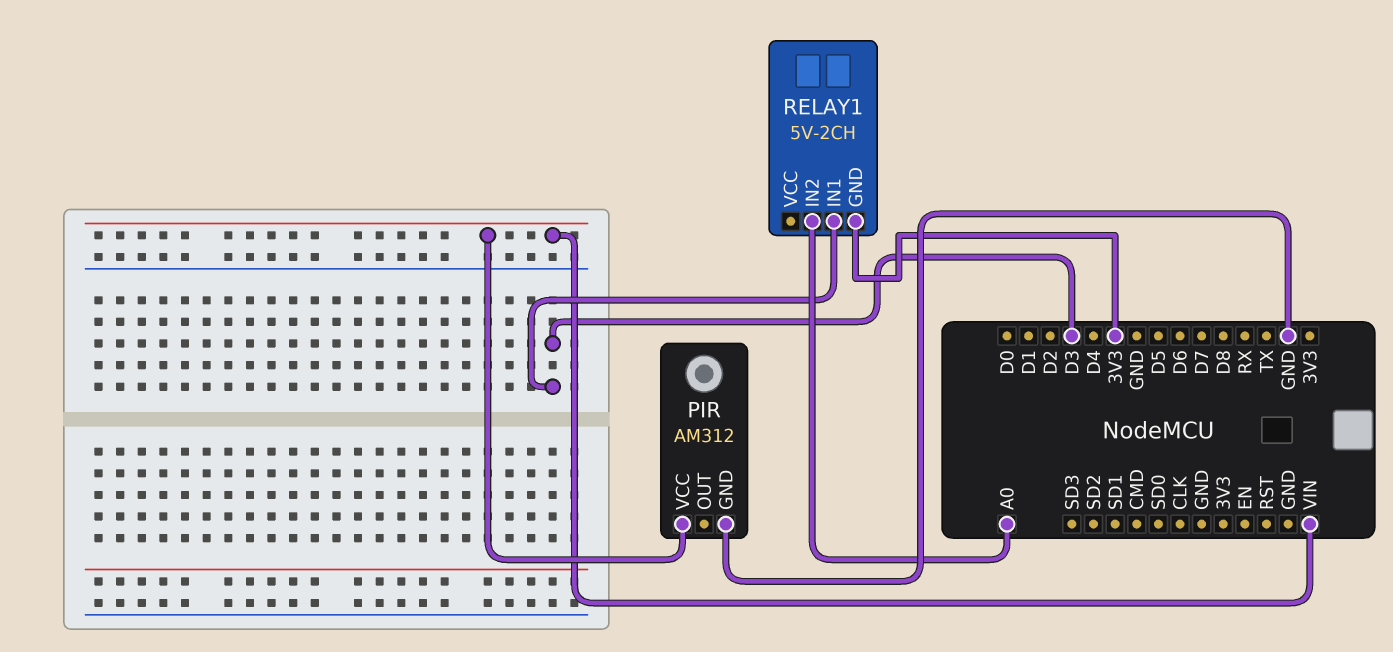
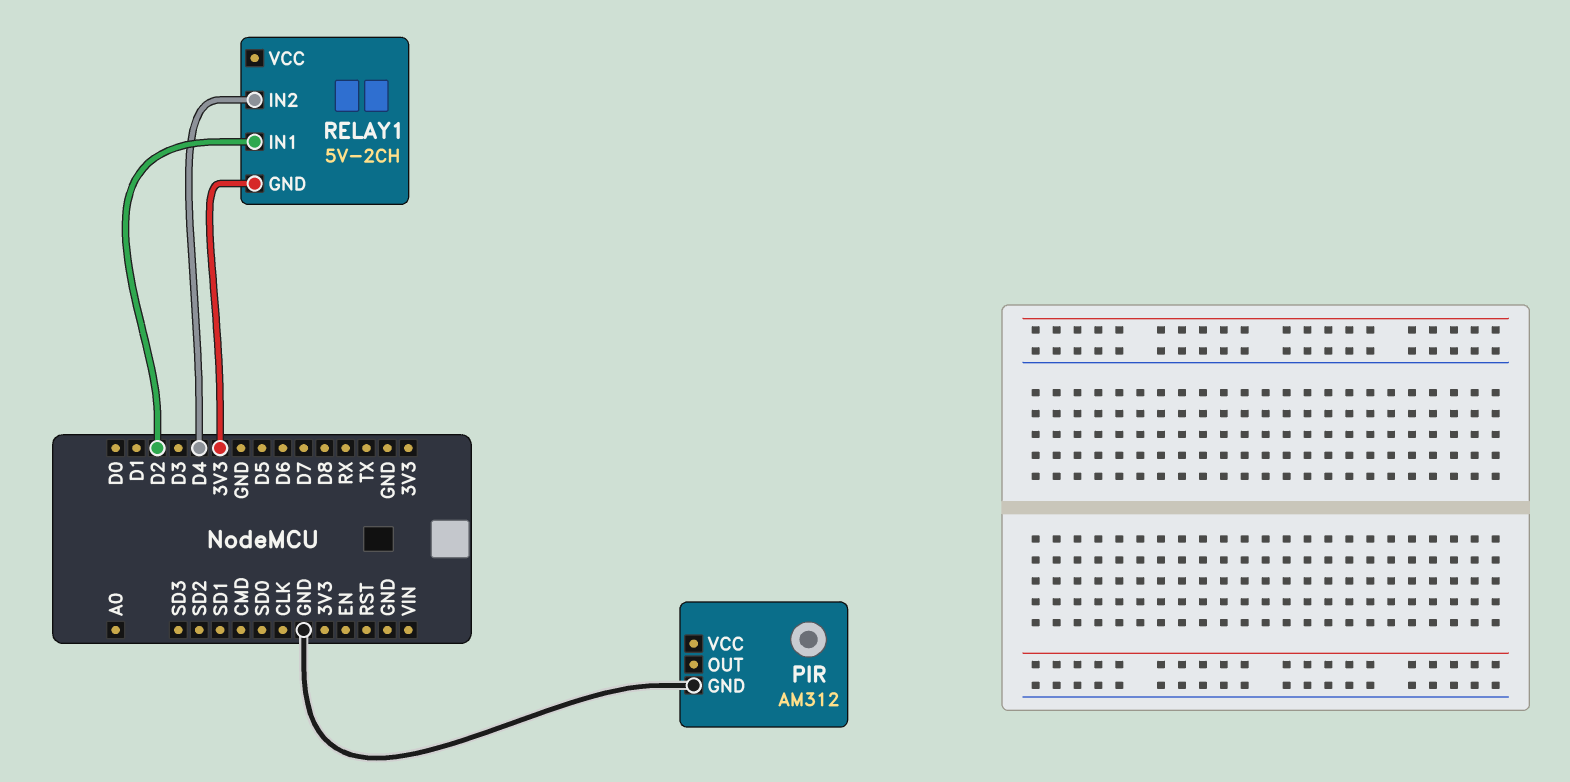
PIR pin VCC: VIN -> none
RELAY1 pin IN1: D3 -> D2
RELAY1 pin IN2: A0 -> D4

